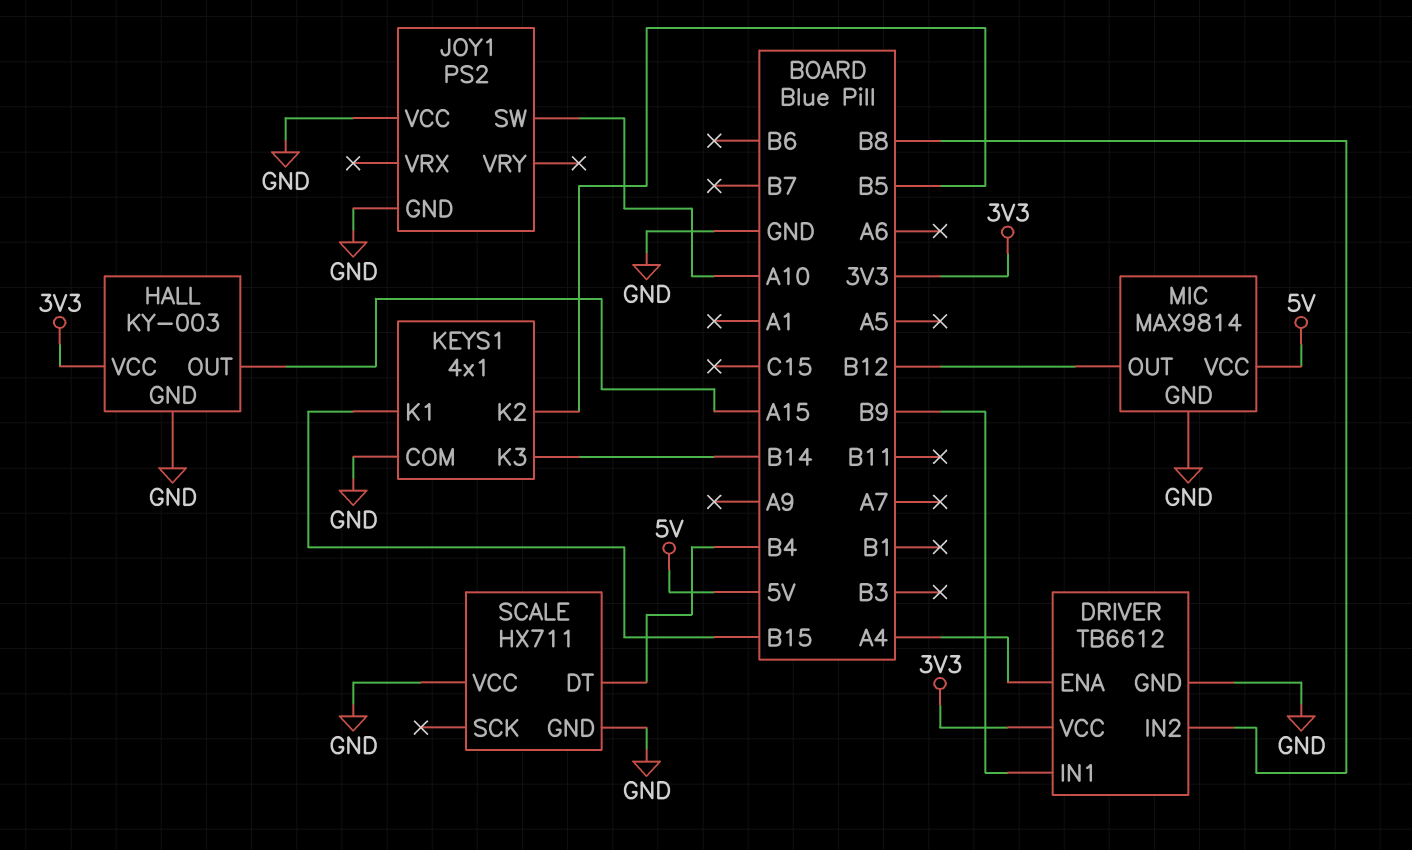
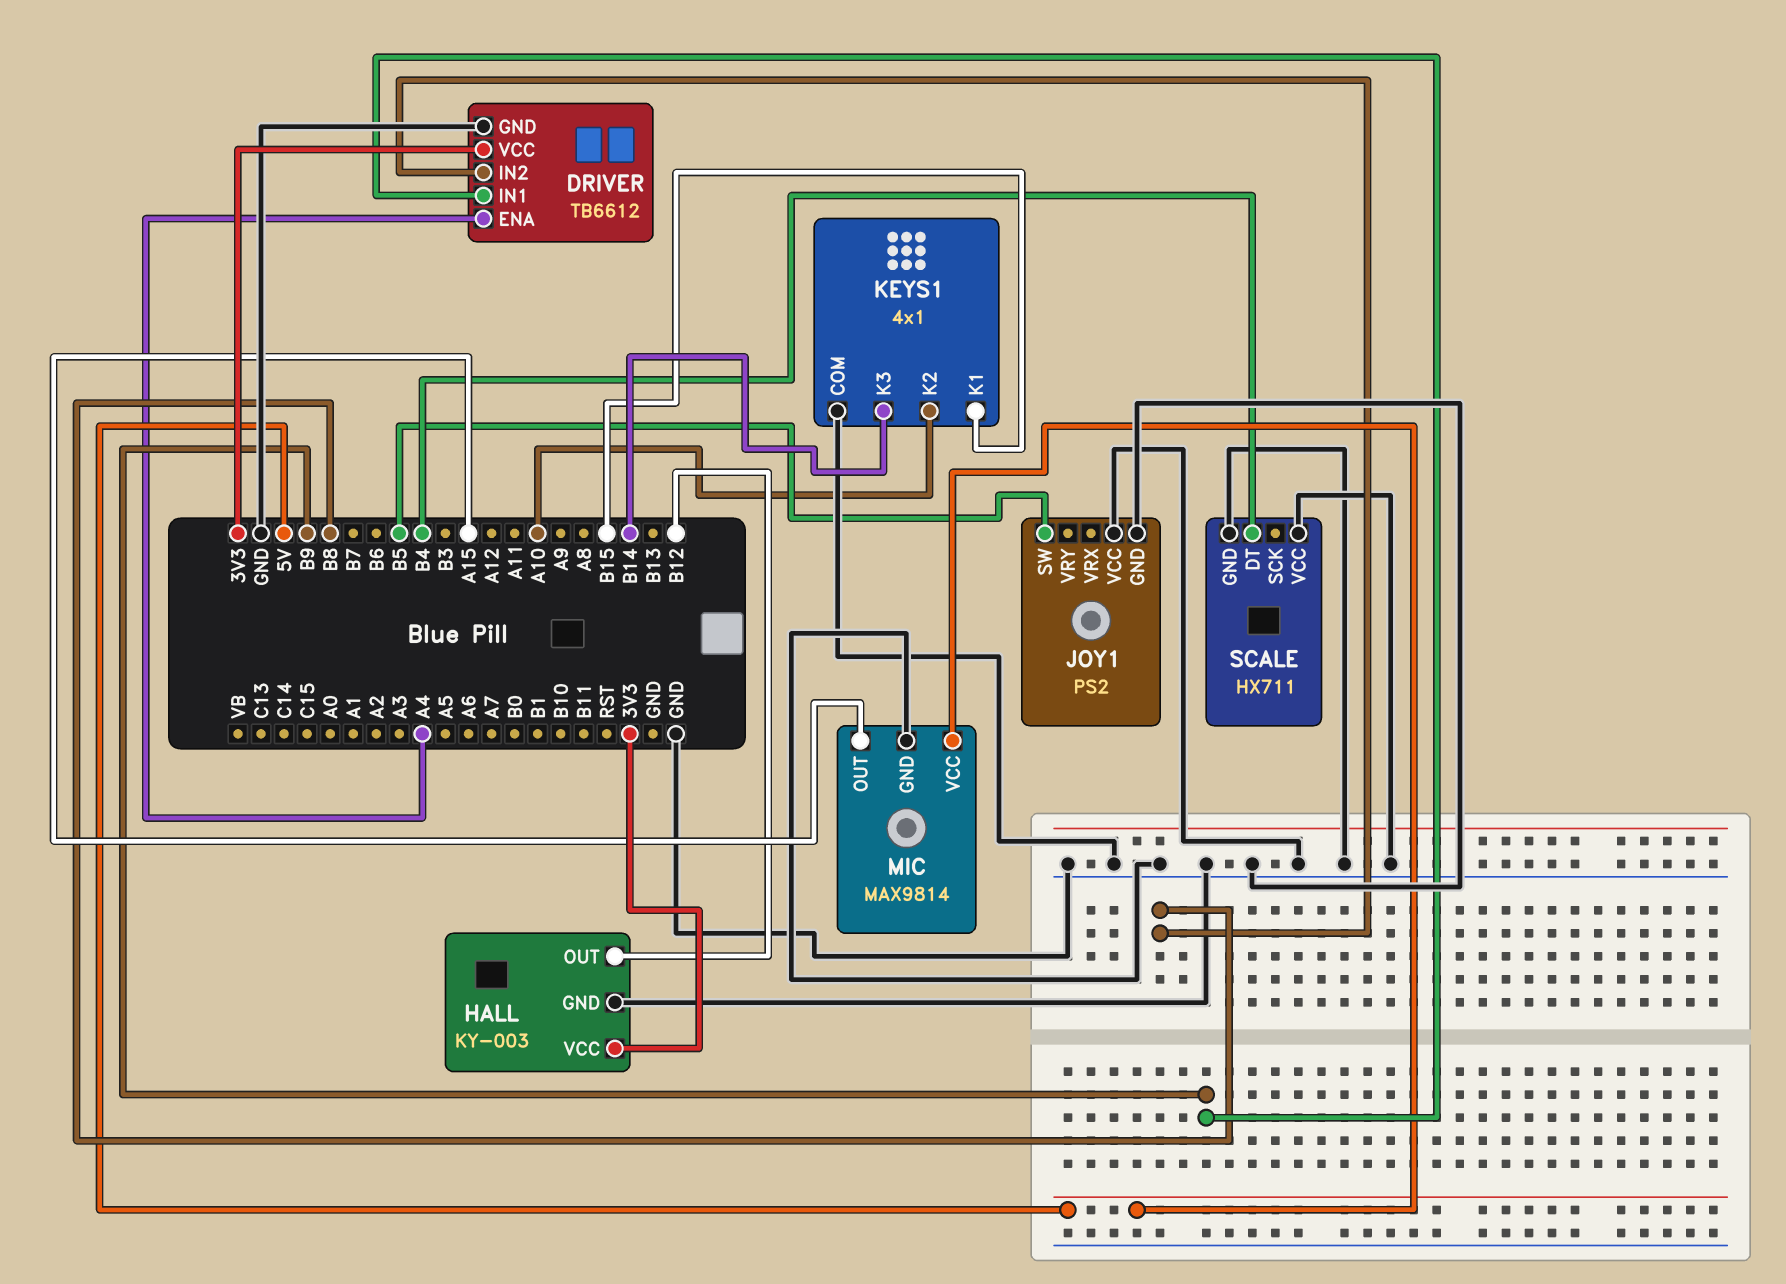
HALL pin OUT: A15 -> B12
JOY1 pin SW: A10 -> B5
KEYS1 pin K2: B5 -> A10
MIC pin OUT: B12 -> A15

